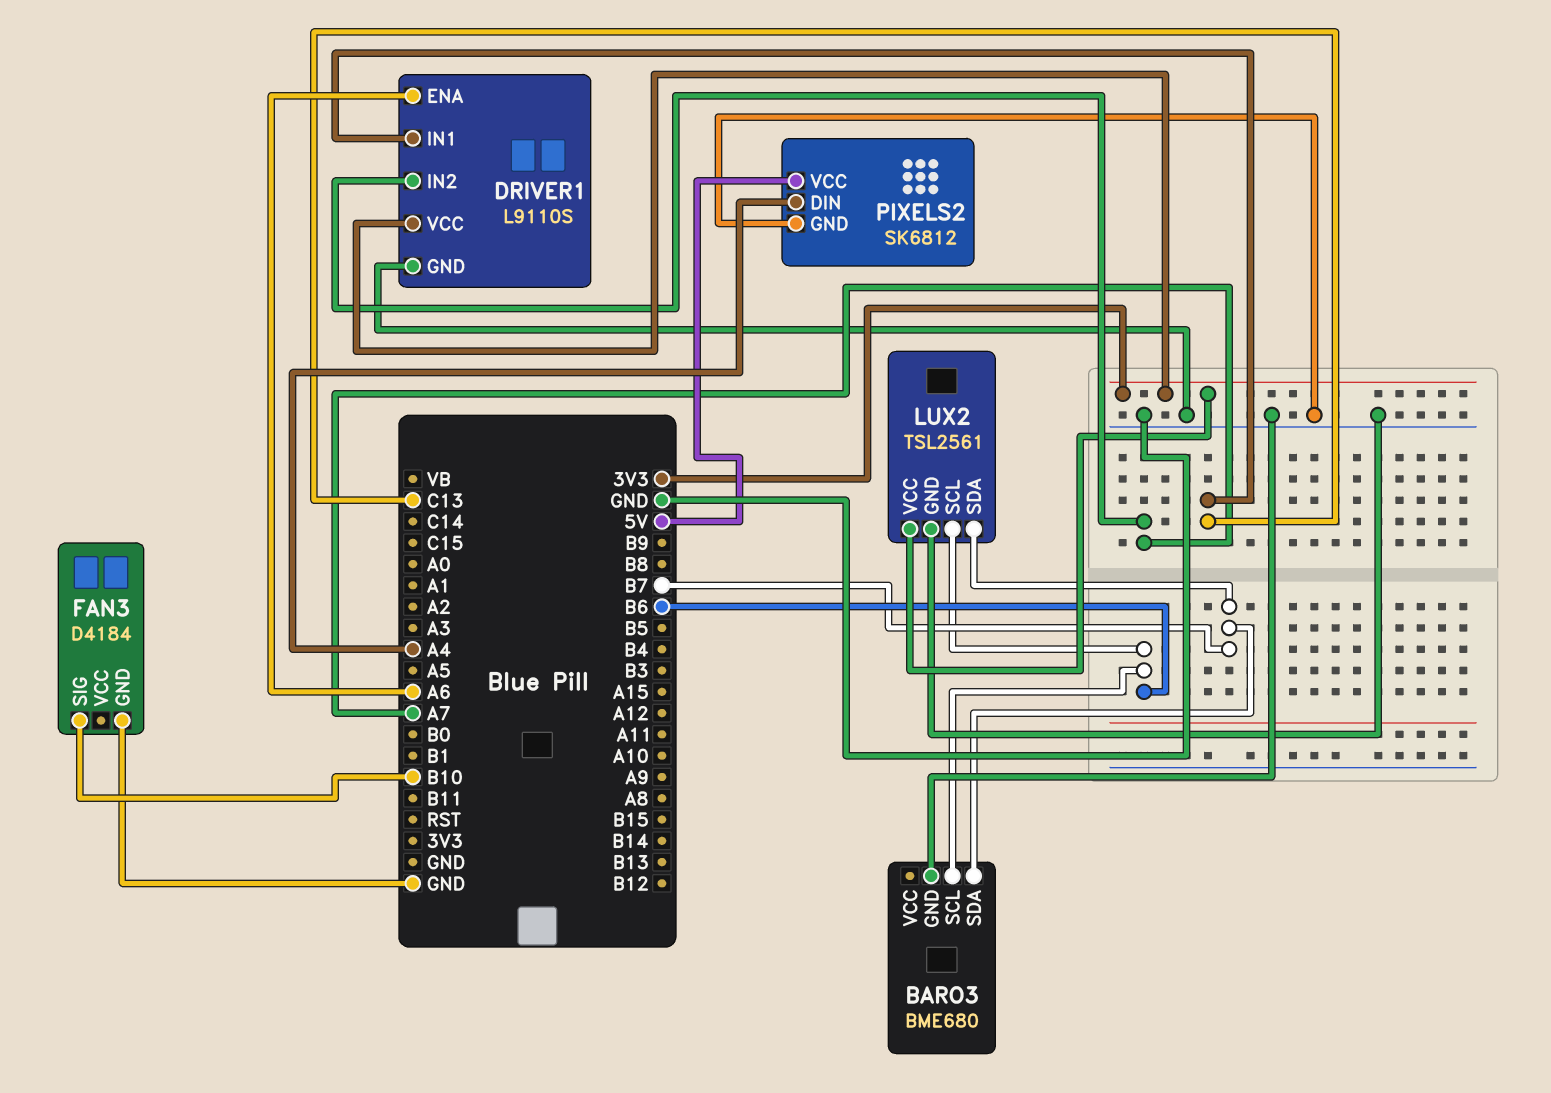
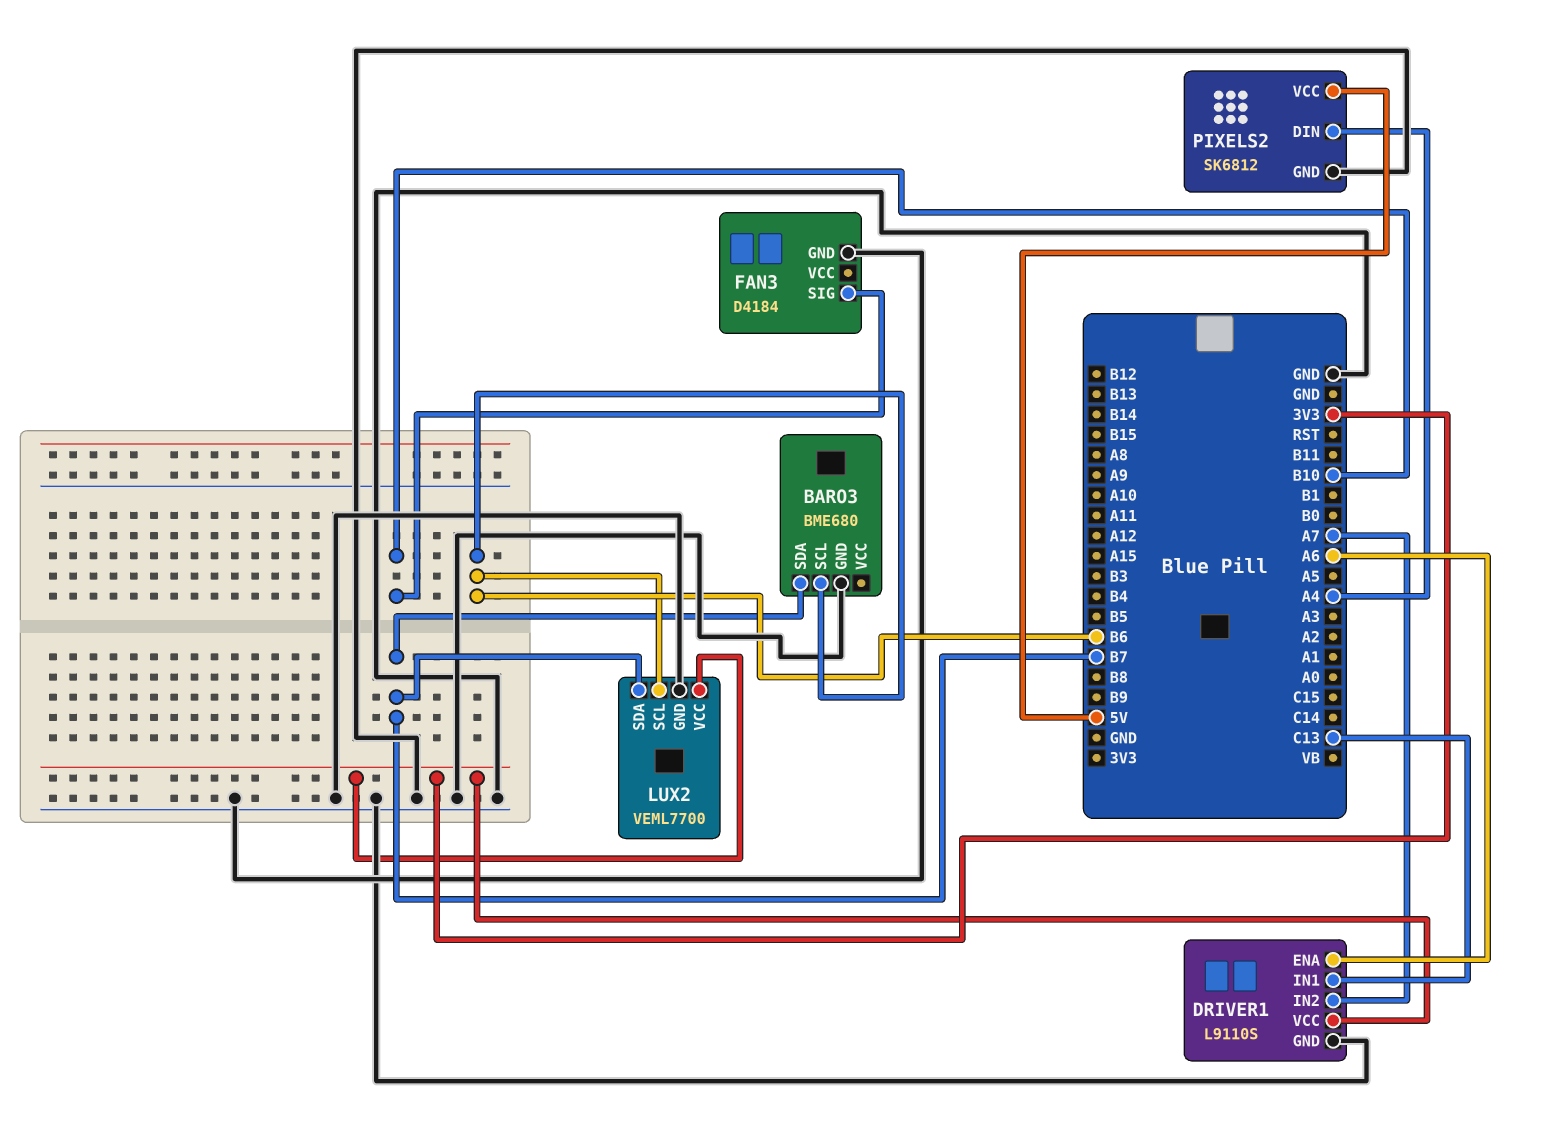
LUX2: TSL2561 -> VEML7700

